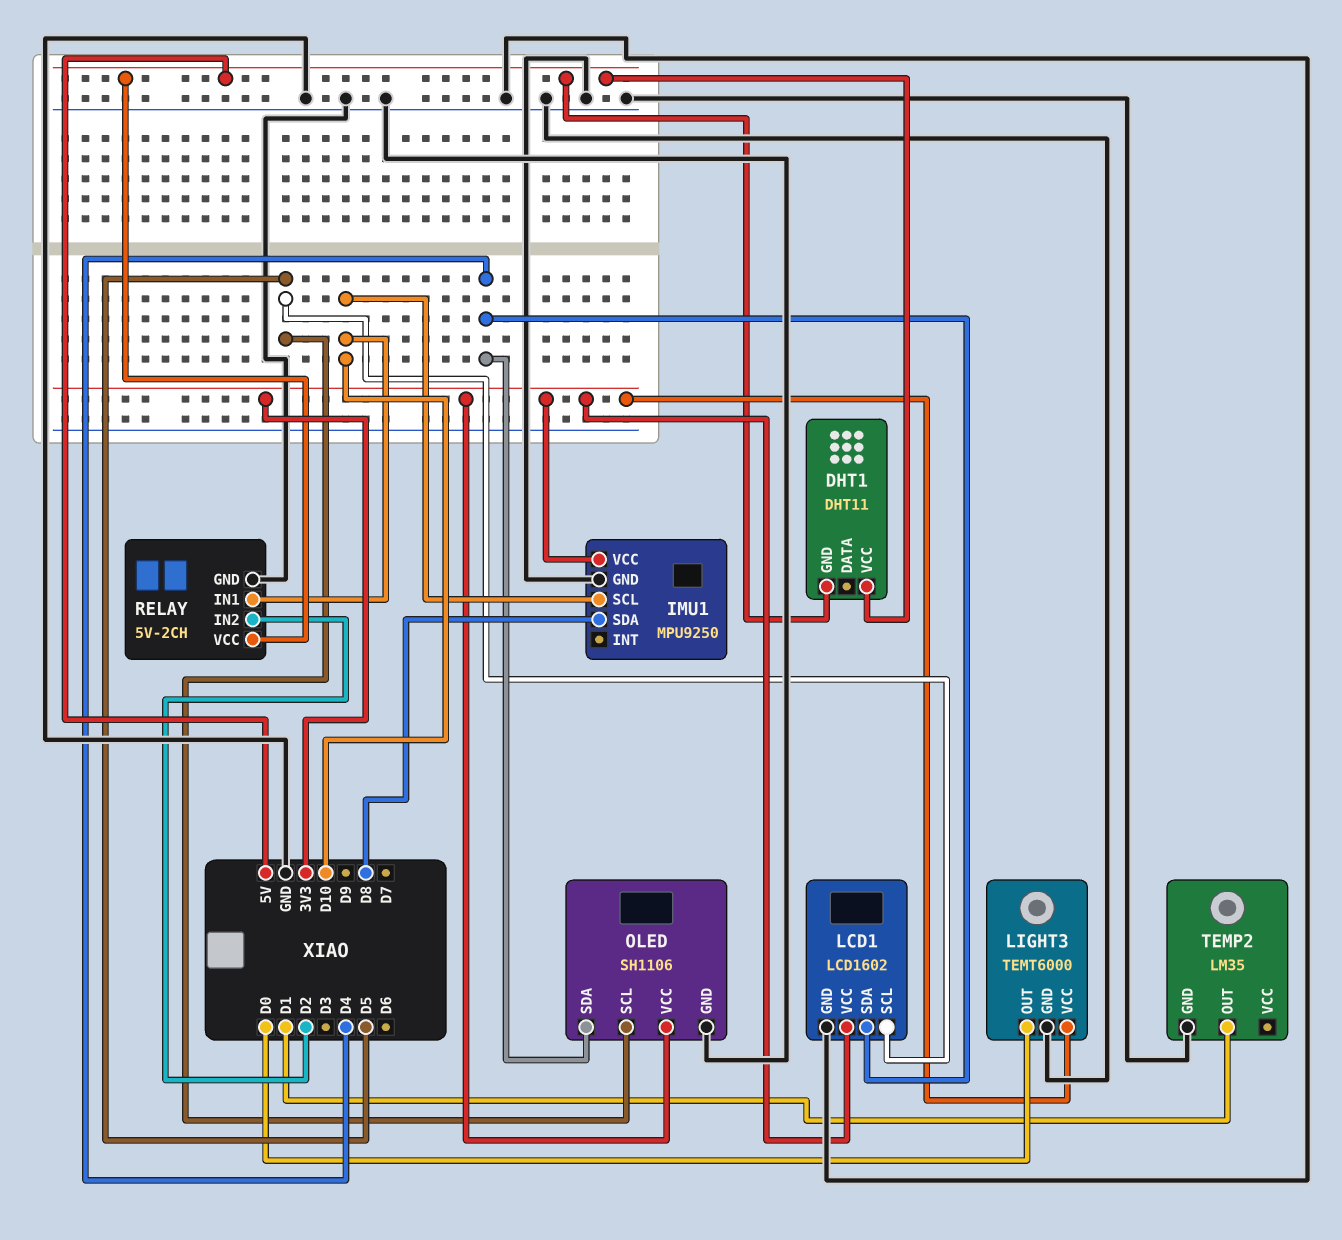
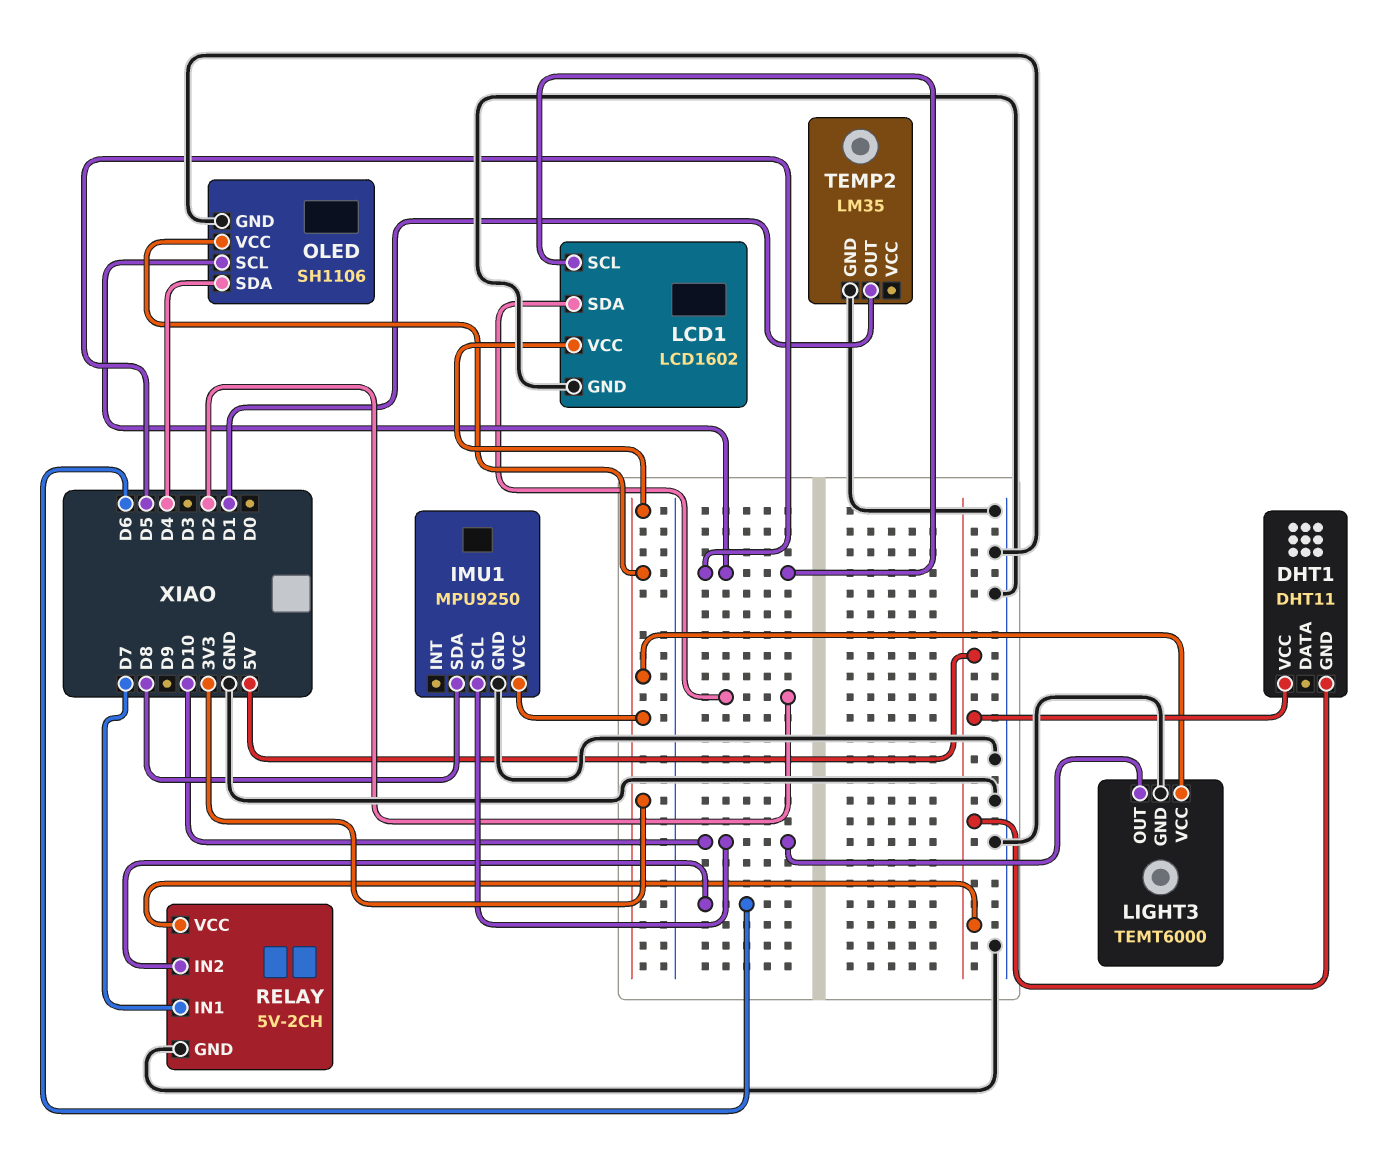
LCD1 pin SDA: D4 -> D2
LIGHT3 pin OUT: D0 -> D10
RELAY pin IN1: D10 -> D7
RELAY pin IN2: D2 -> D6

